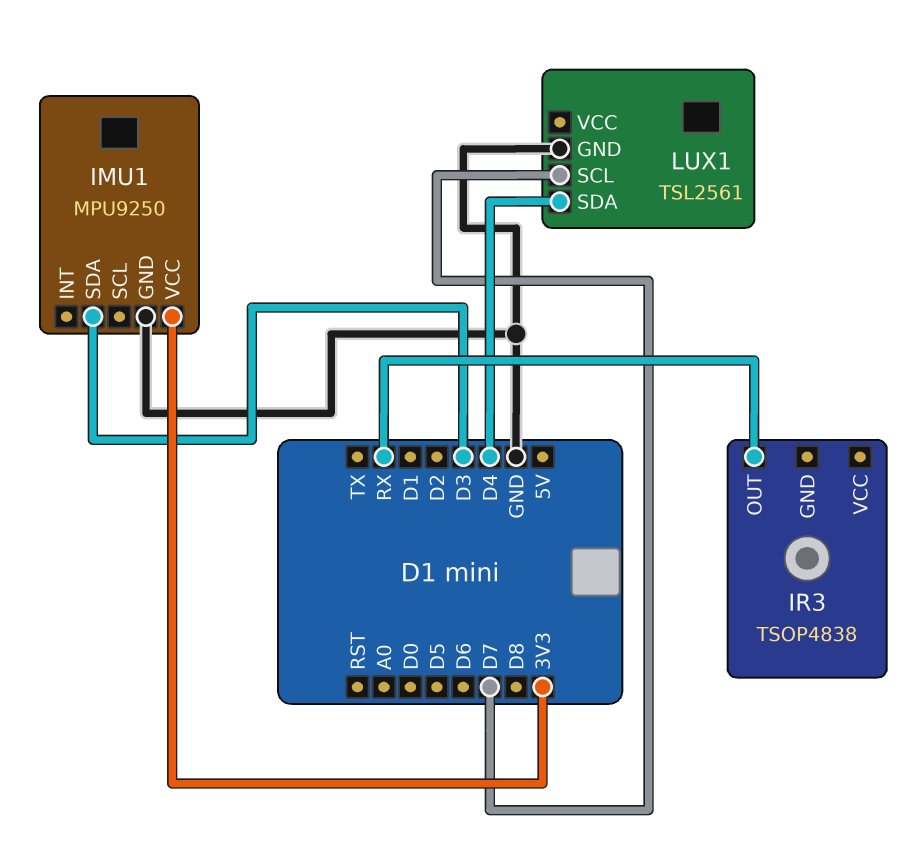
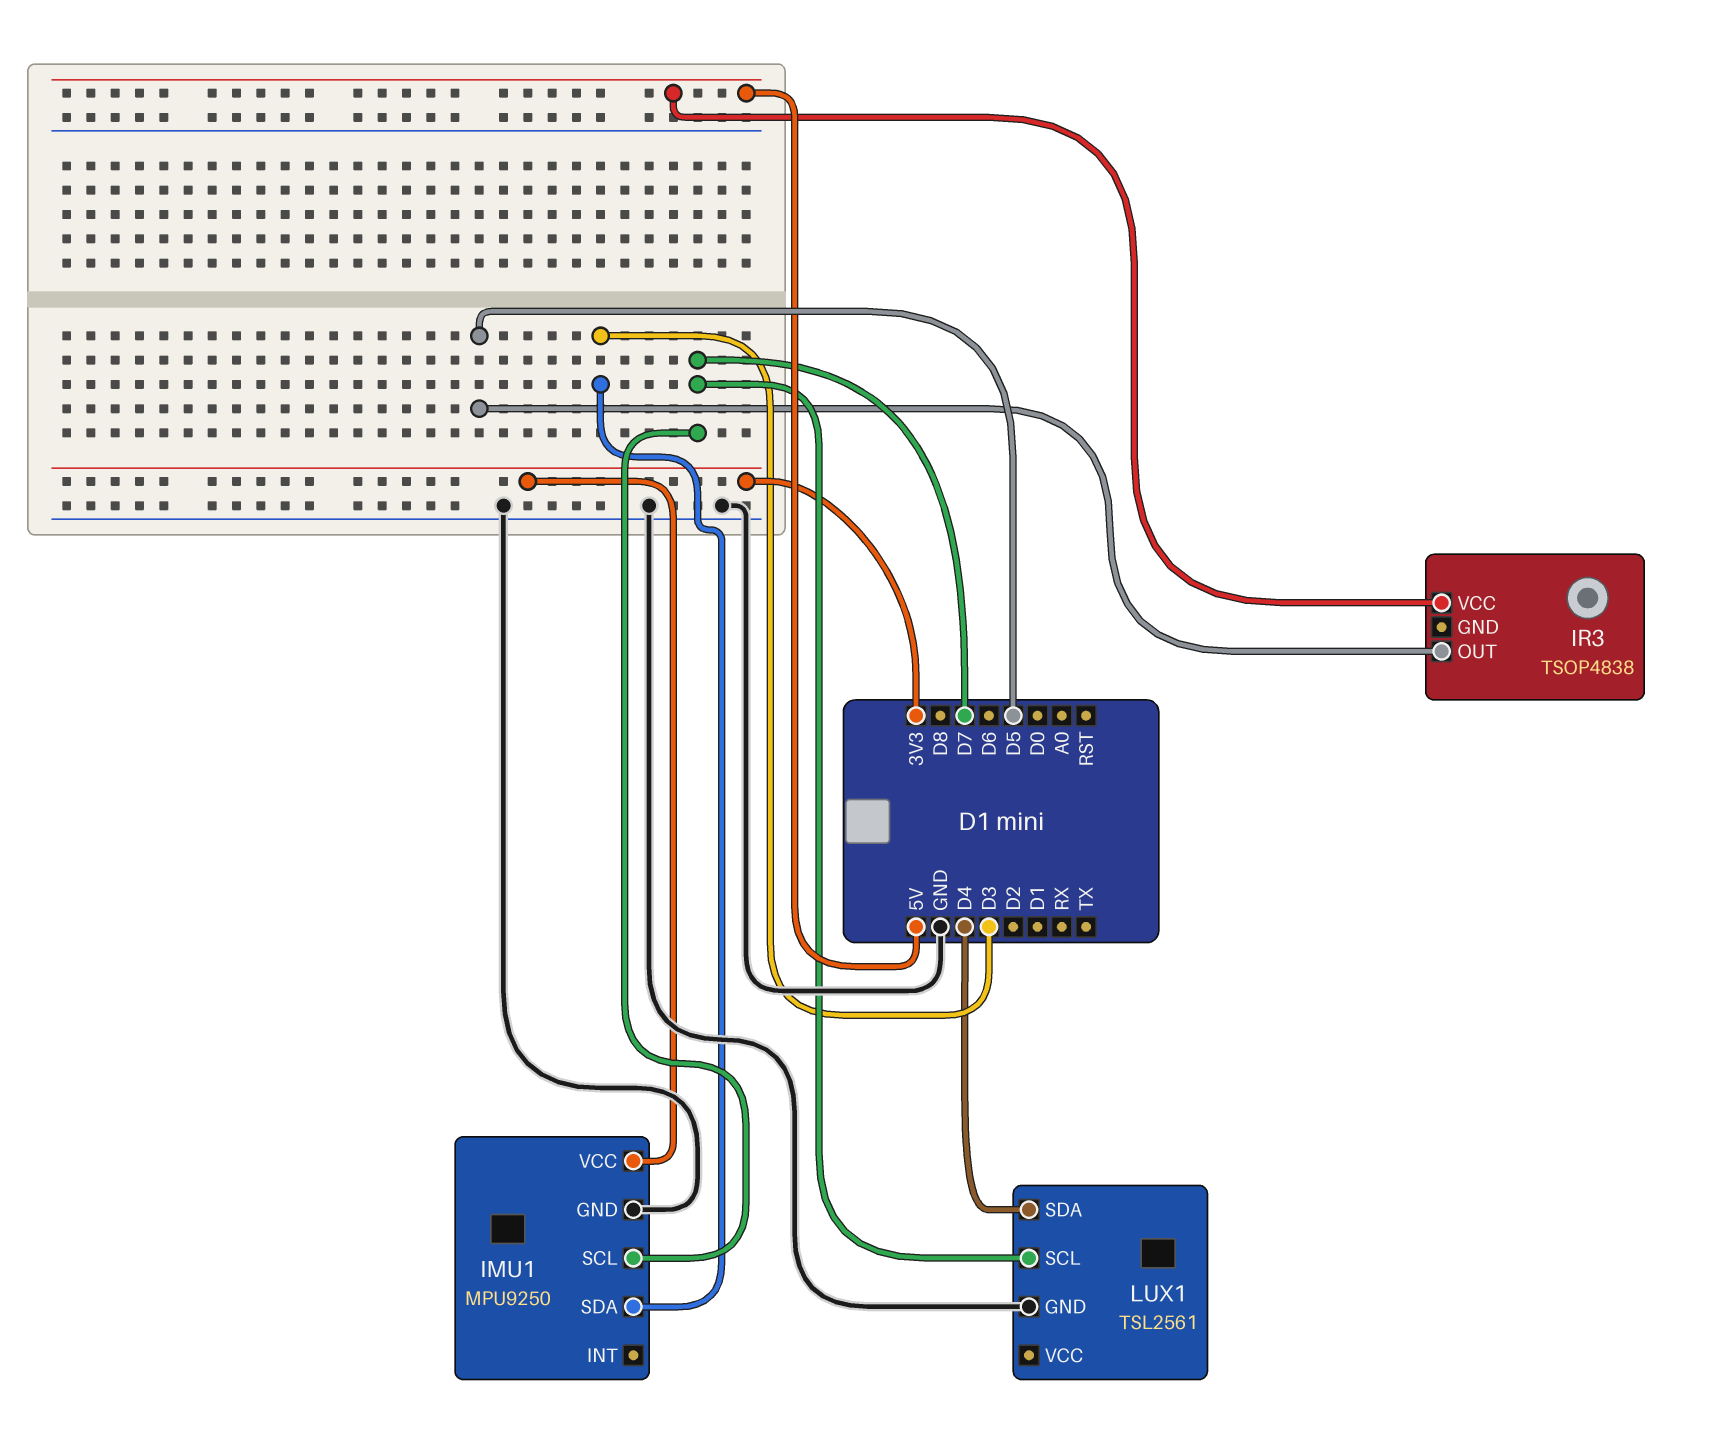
IMU1 pin SCL: none -> D7
IR3 pin OUT: RX -> D5
IR3 pin VCC: none -> 5V

